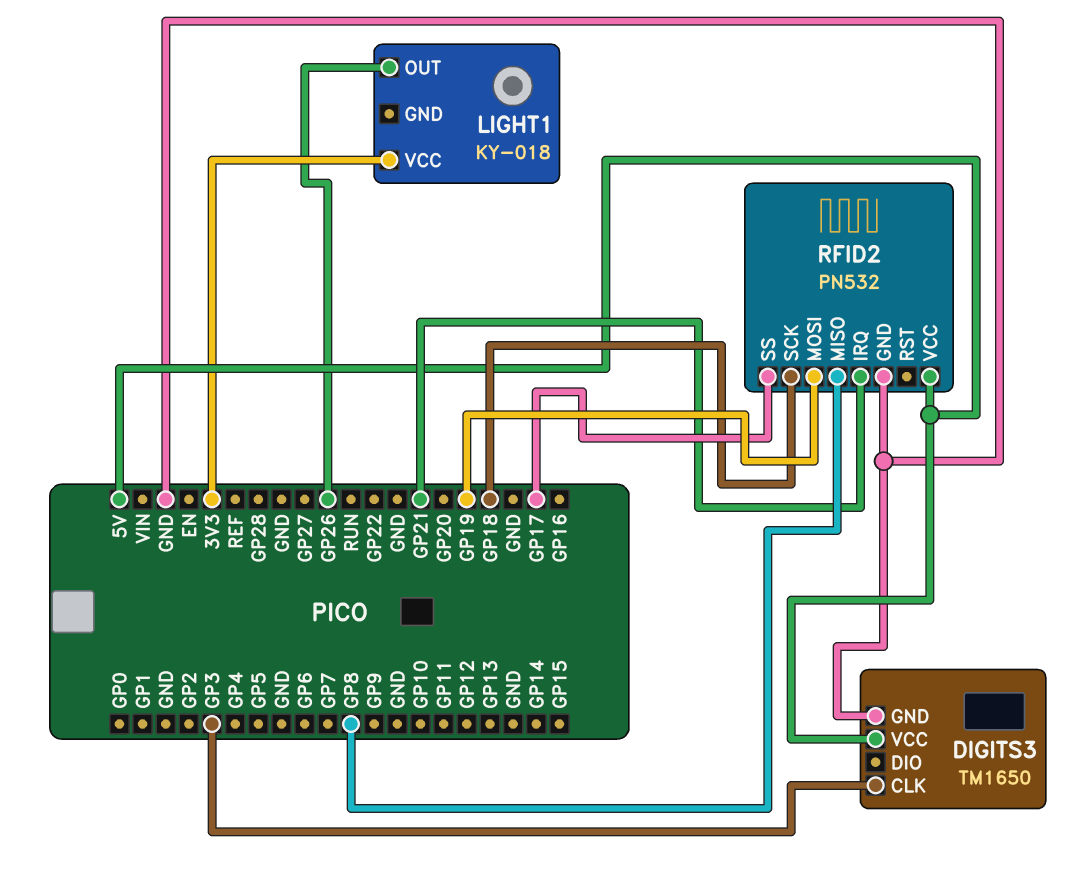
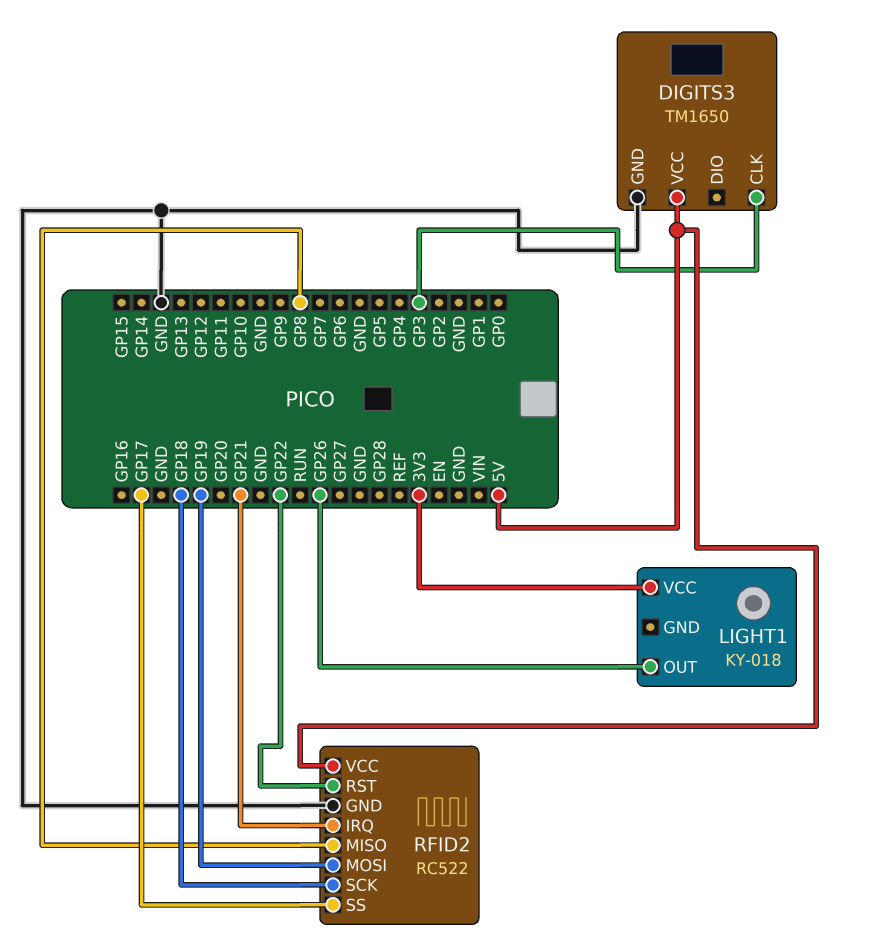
RFID2: PN532 -> RC522
RFID2 pin RST: none -> GP22

